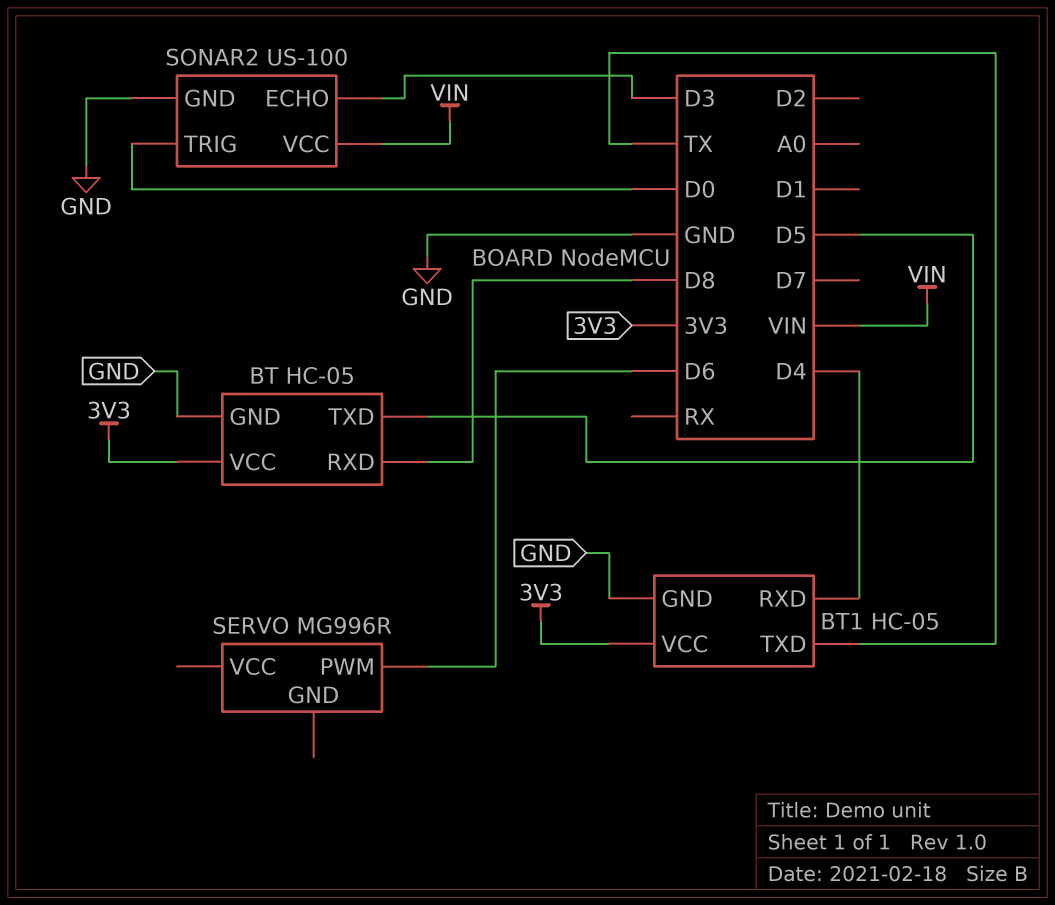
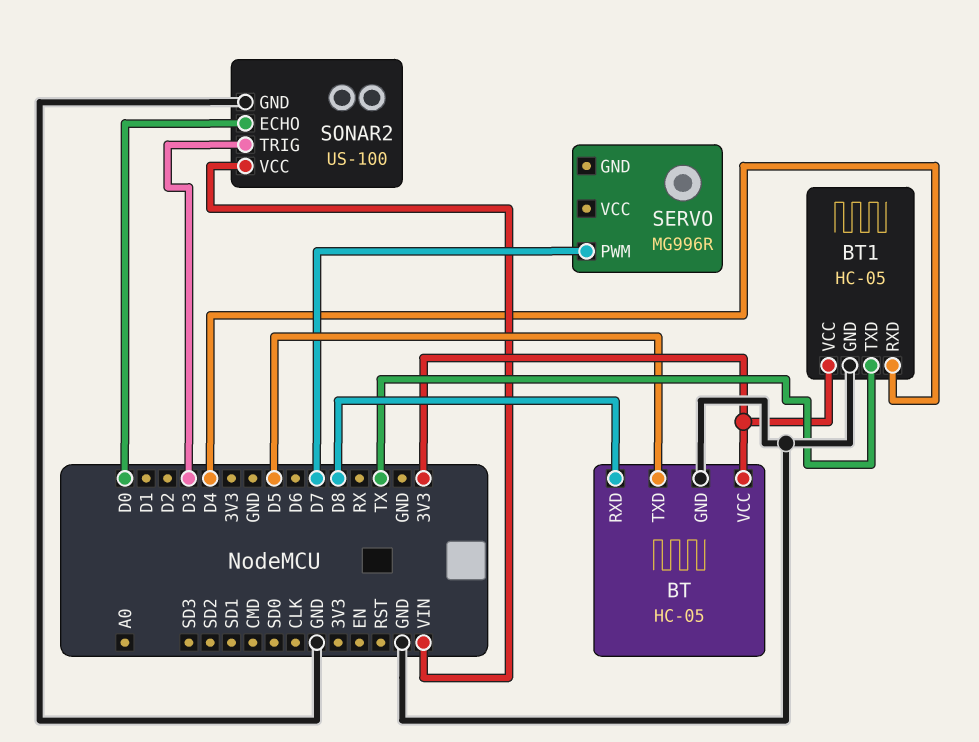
SERVO pin PWM: D6 -> D7
SONAR2 pin ECHO: D3 -> D0
SONAR2 pin TRIG: D0 -> D3

